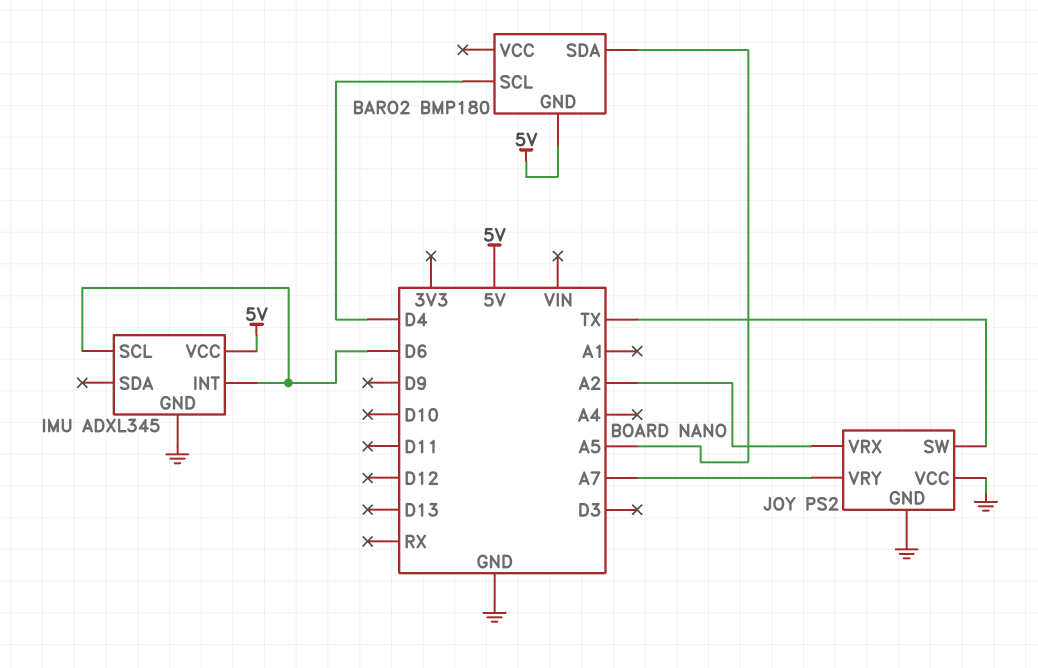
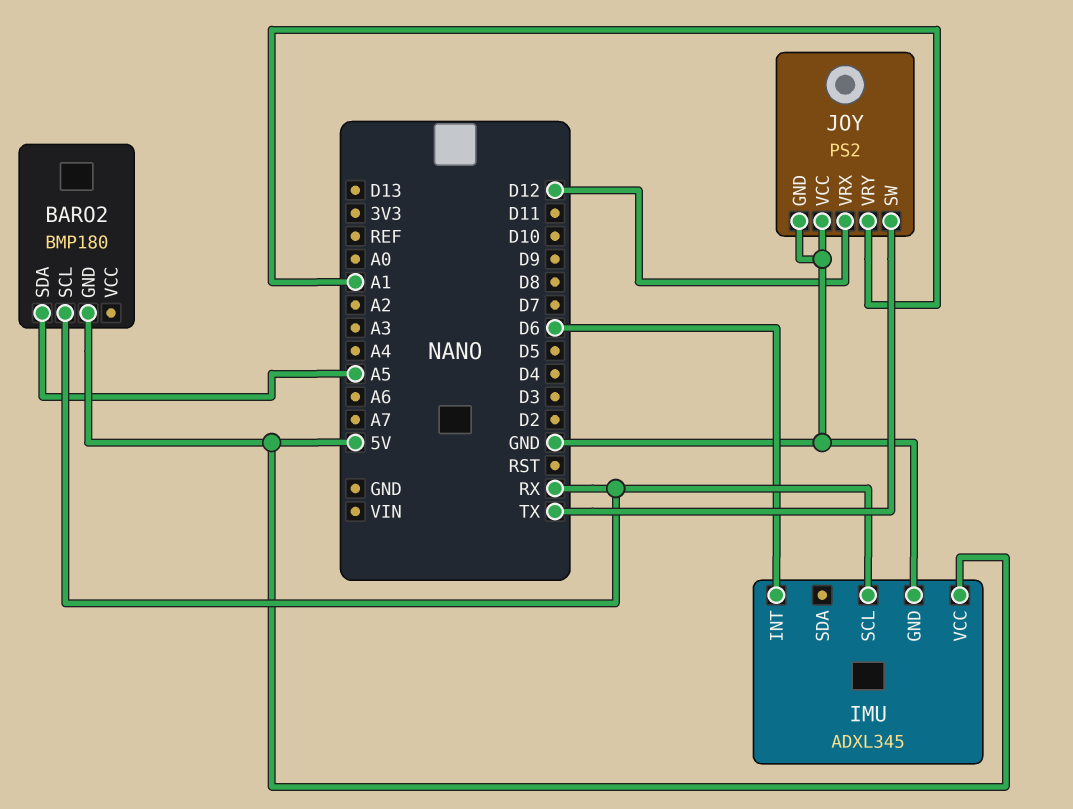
BARO2 pin SCL: D4 -> RX
IMU pin SCL: D6 -> RX
JOY pin VRX: A2 -> D12
JOY pin VRY: A7 -> A1

